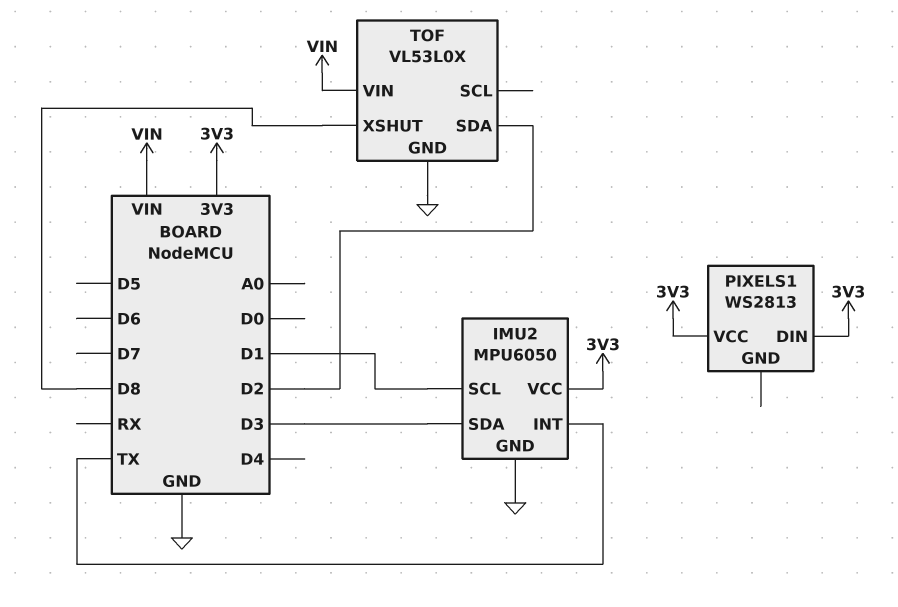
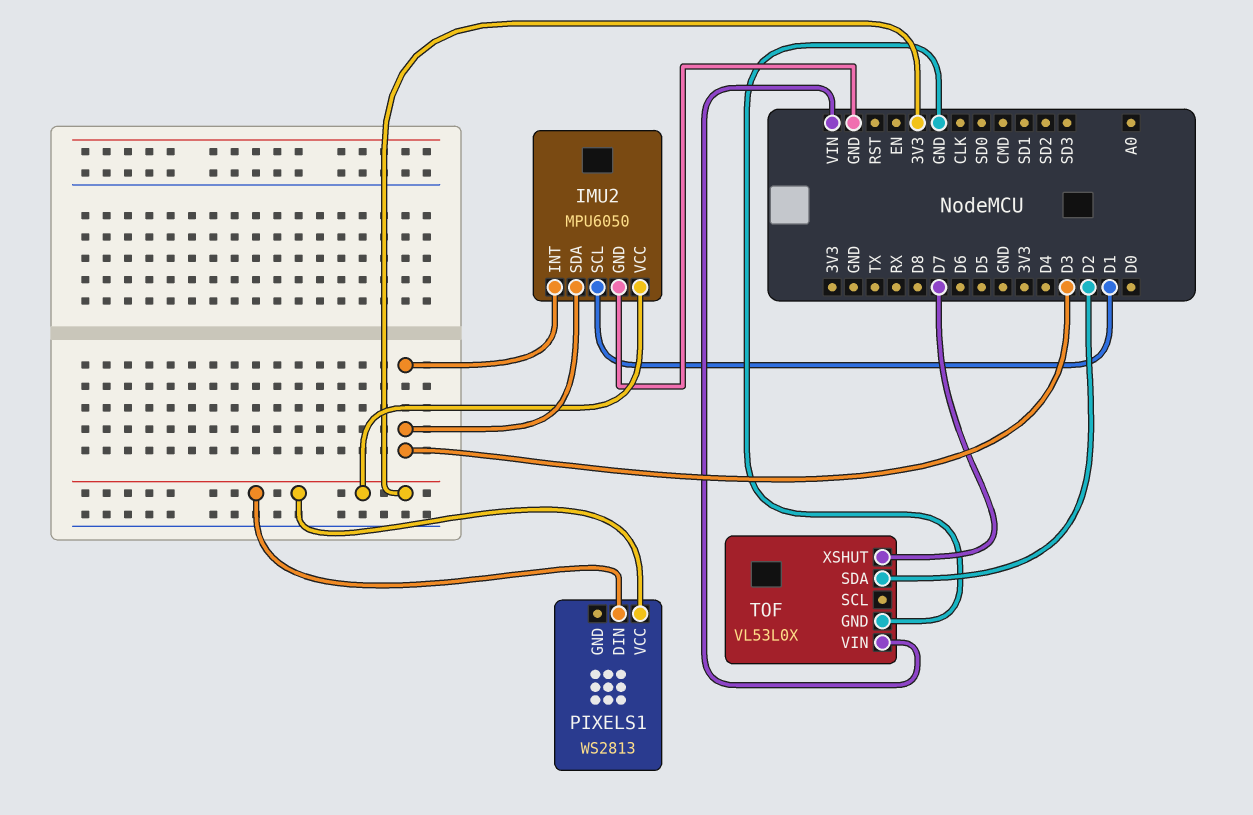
IMU2 pin INT: TX -> D3
TOF pin XSHUT: D8 -> D7

